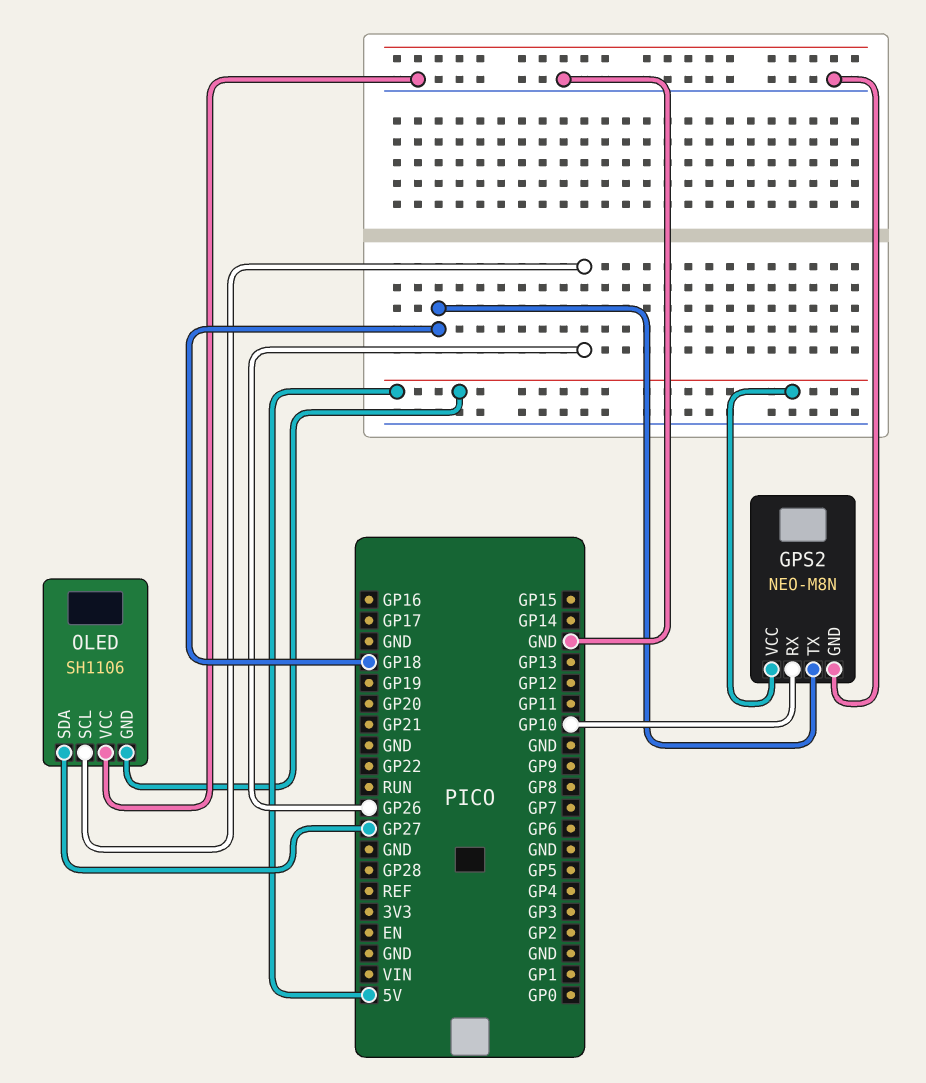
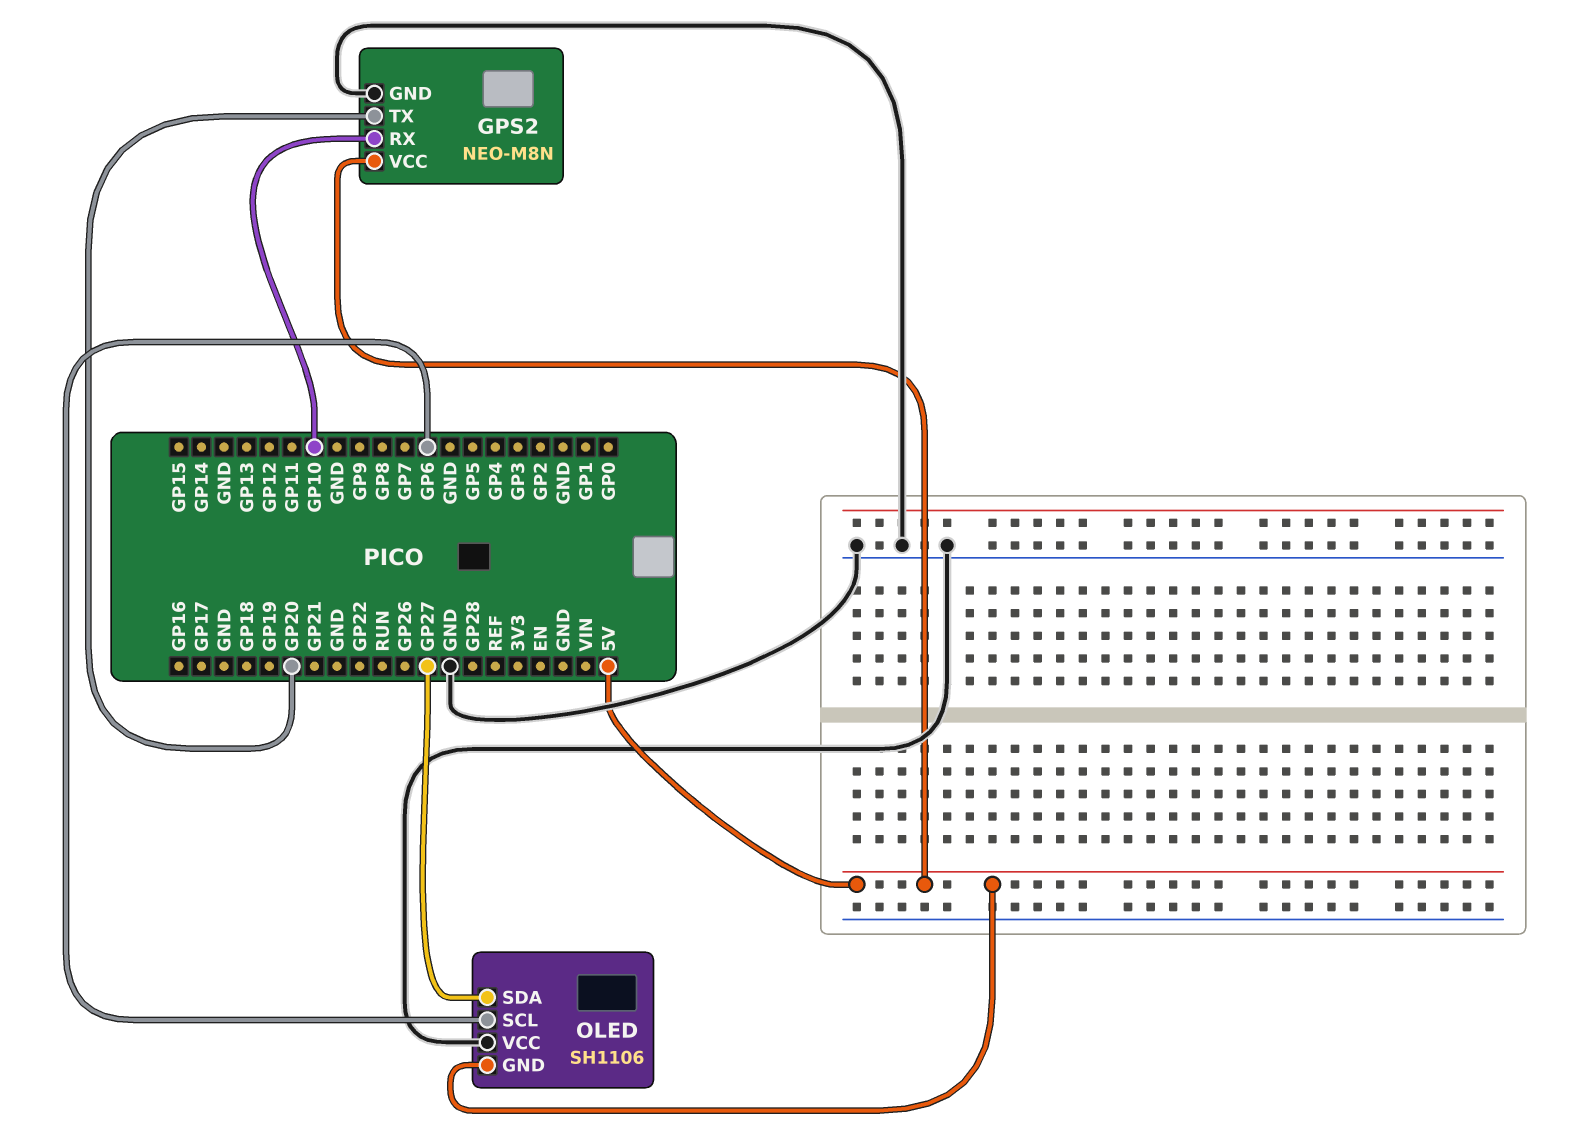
GPS2 pin TX: GP18 -> GP20
OLED pin SCL: GP26 -> GP6

